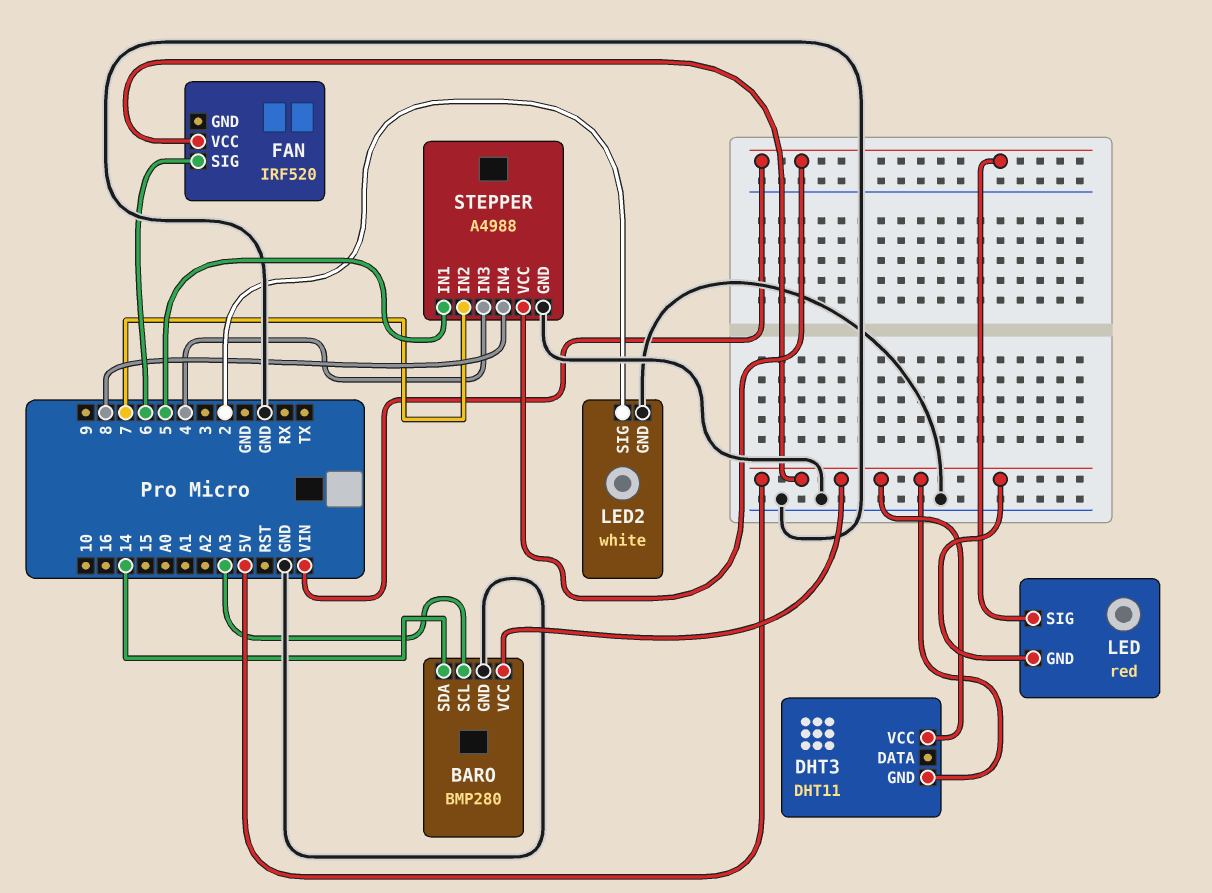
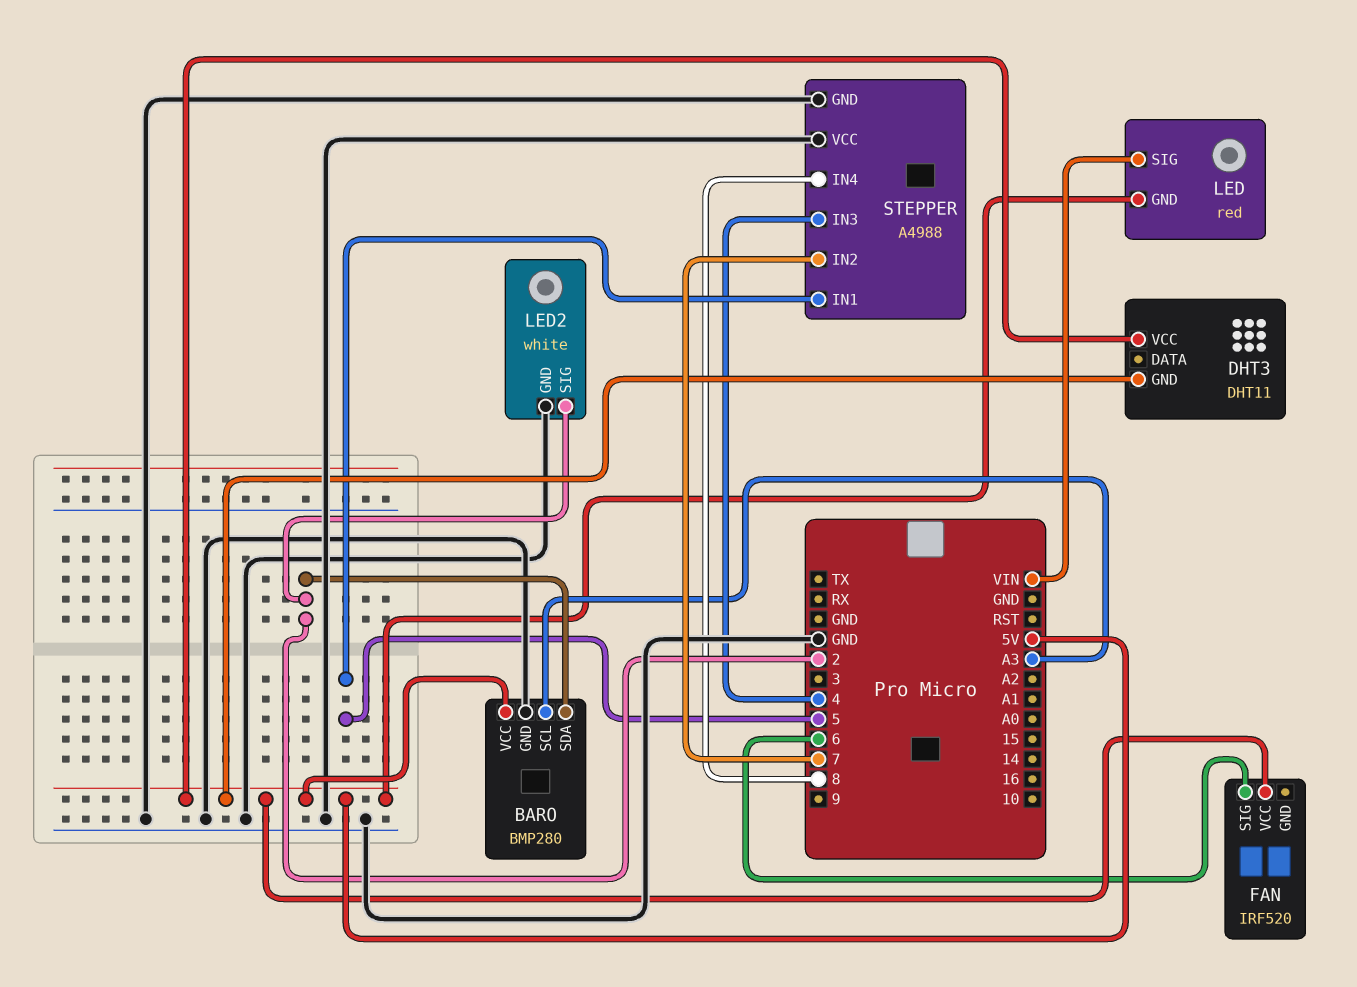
BARO pin SDA: 14 -> 2
STEPPER pin VCC: VIN -> GND

